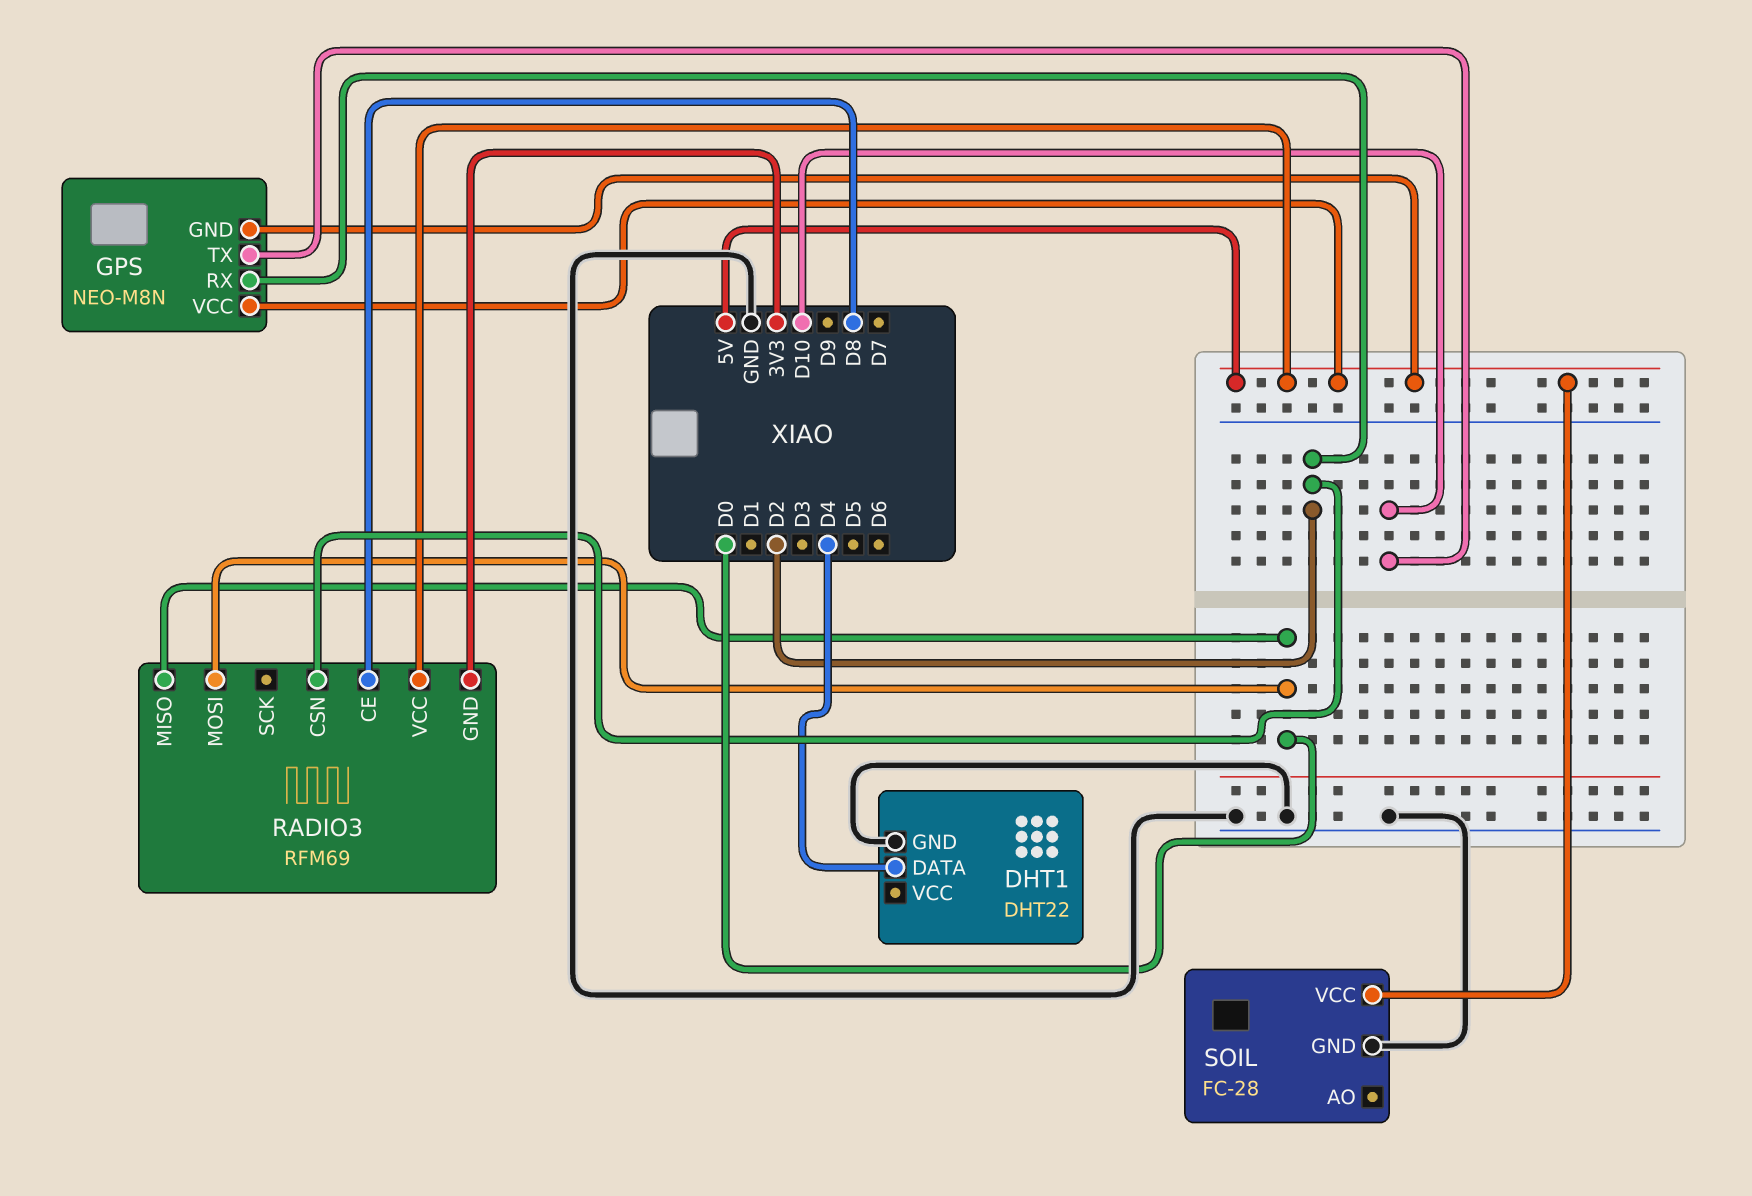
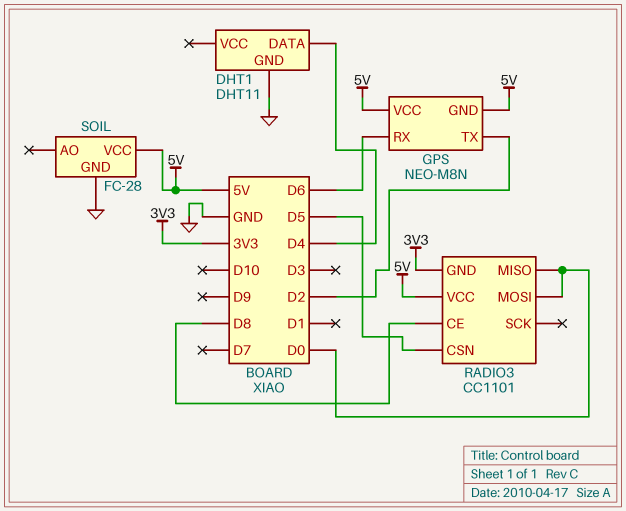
DHT1: DHT22 -> DHT11
GPS pin RX: D2 -> D6
GPS pin TX: D10 -> D2
RADIO3: RFM69 -> CC1101
RADIO3 pin CSN: D2 -> D5

